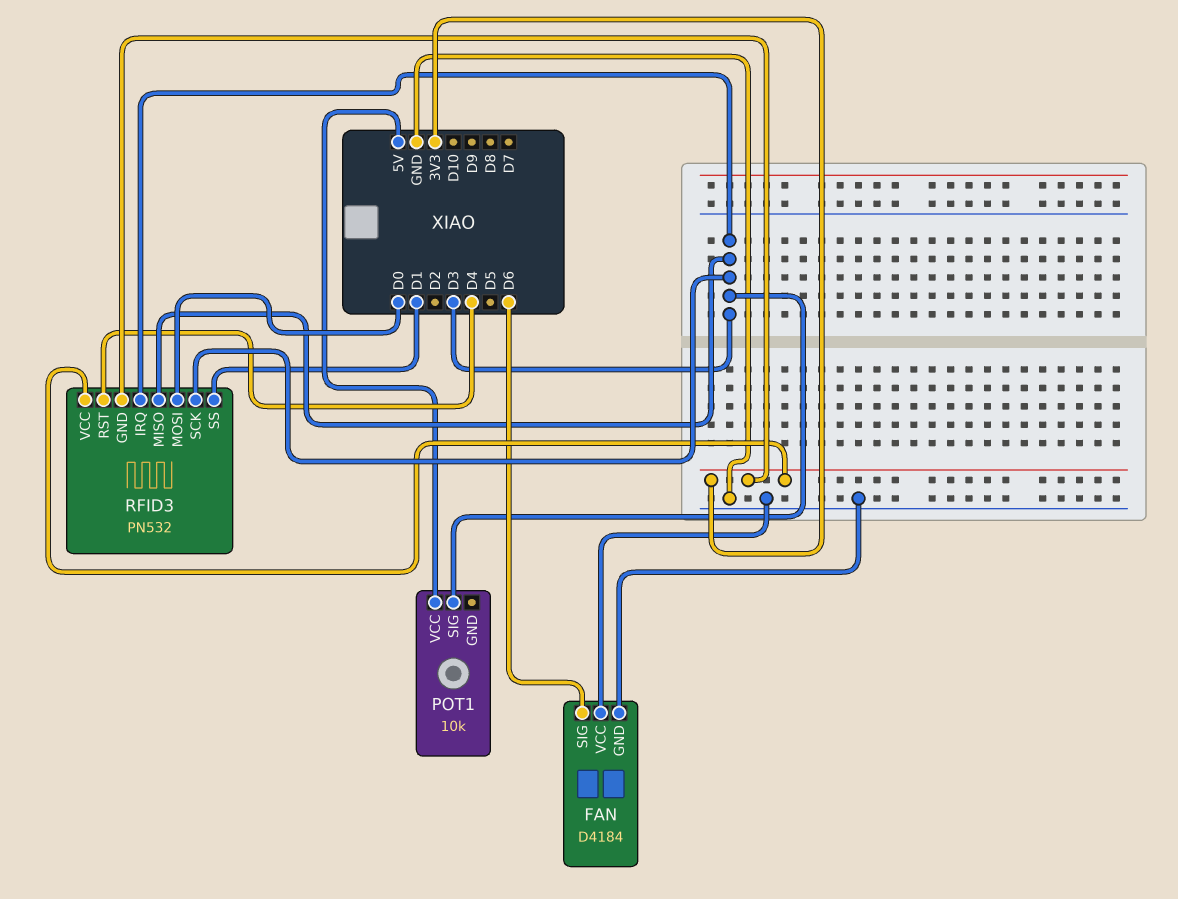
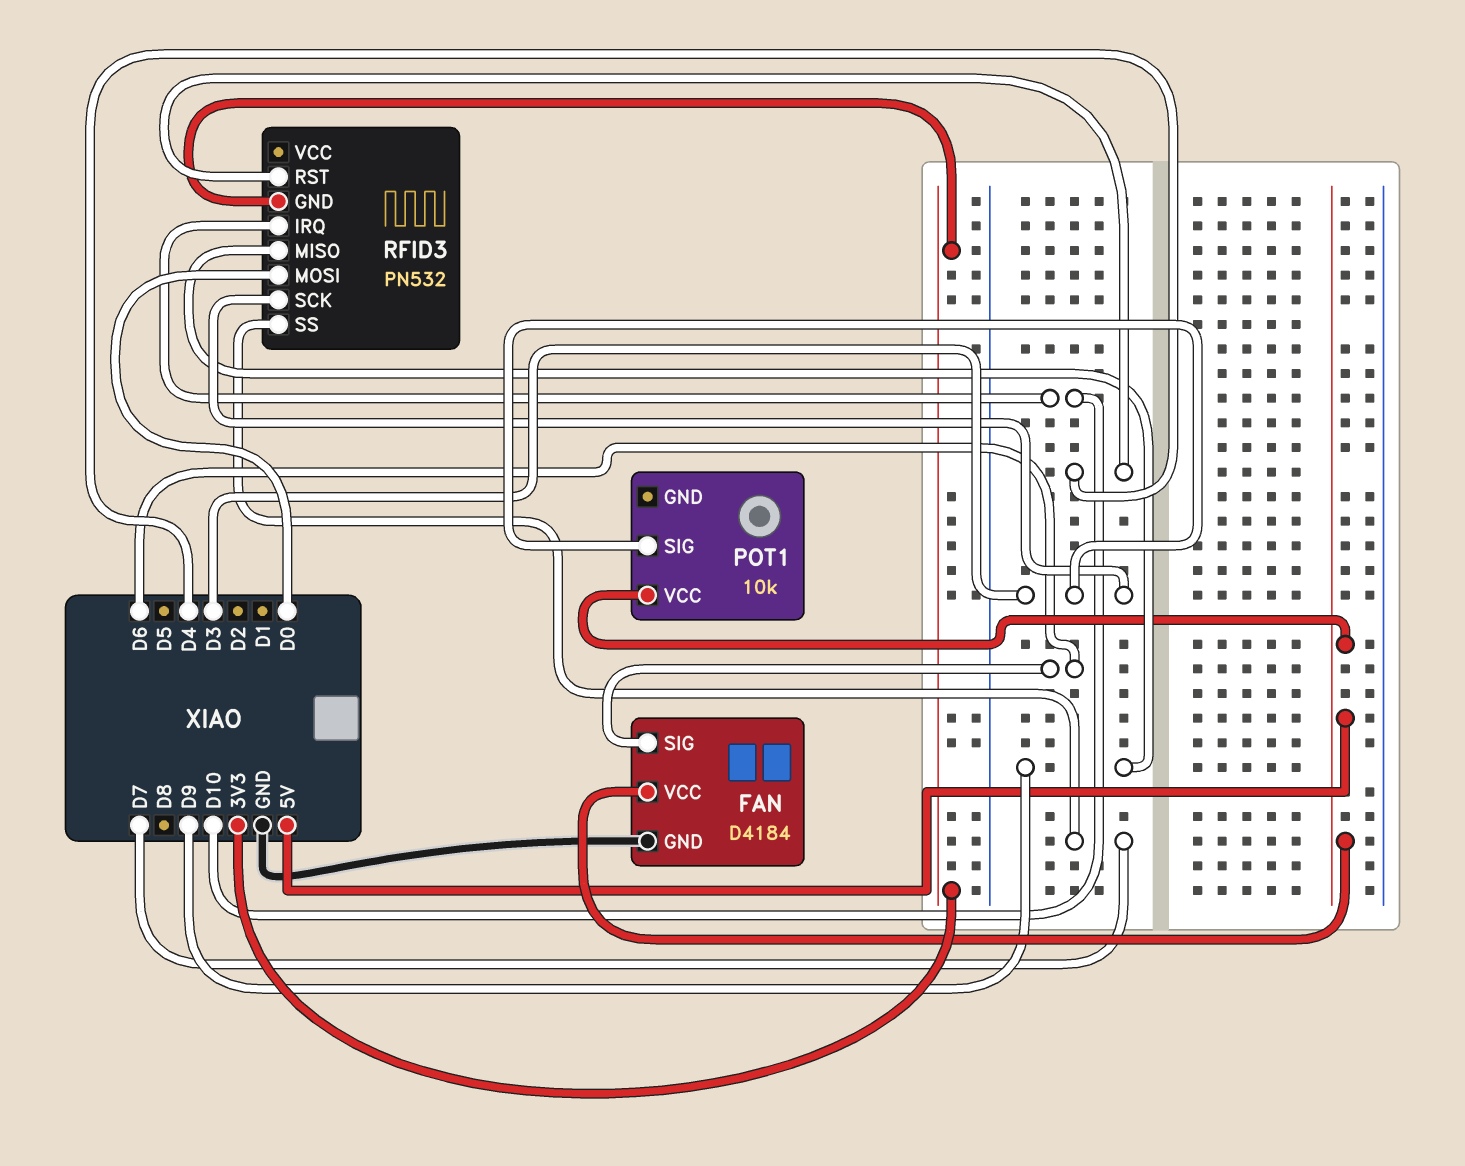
FAN pin VCC: GND -> 5V
RFID3 pin IRQ: D3 -> D10
RFID3 pin MISO: D3 -> D9
RFID3 pin SS: D1 -> D7
RFID3 pin VCC: 3V3 -> none

